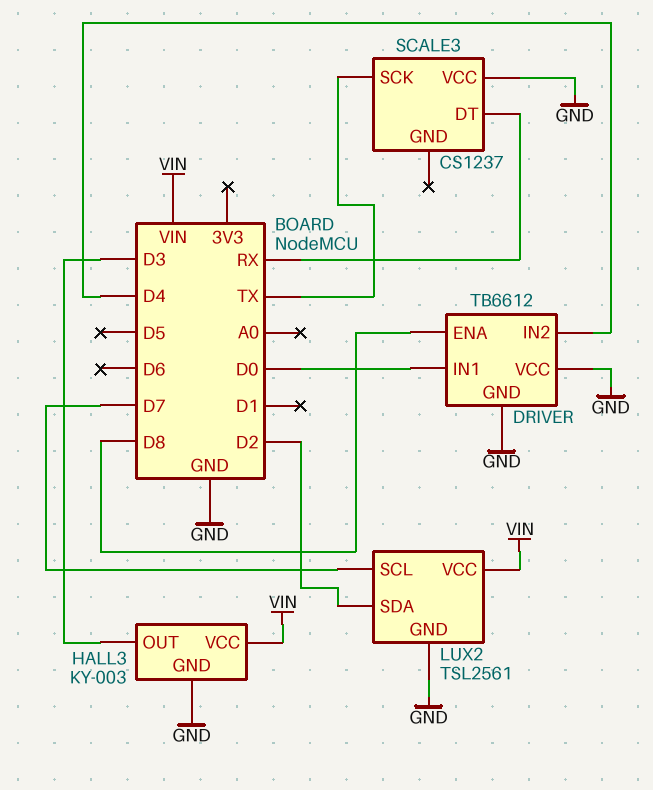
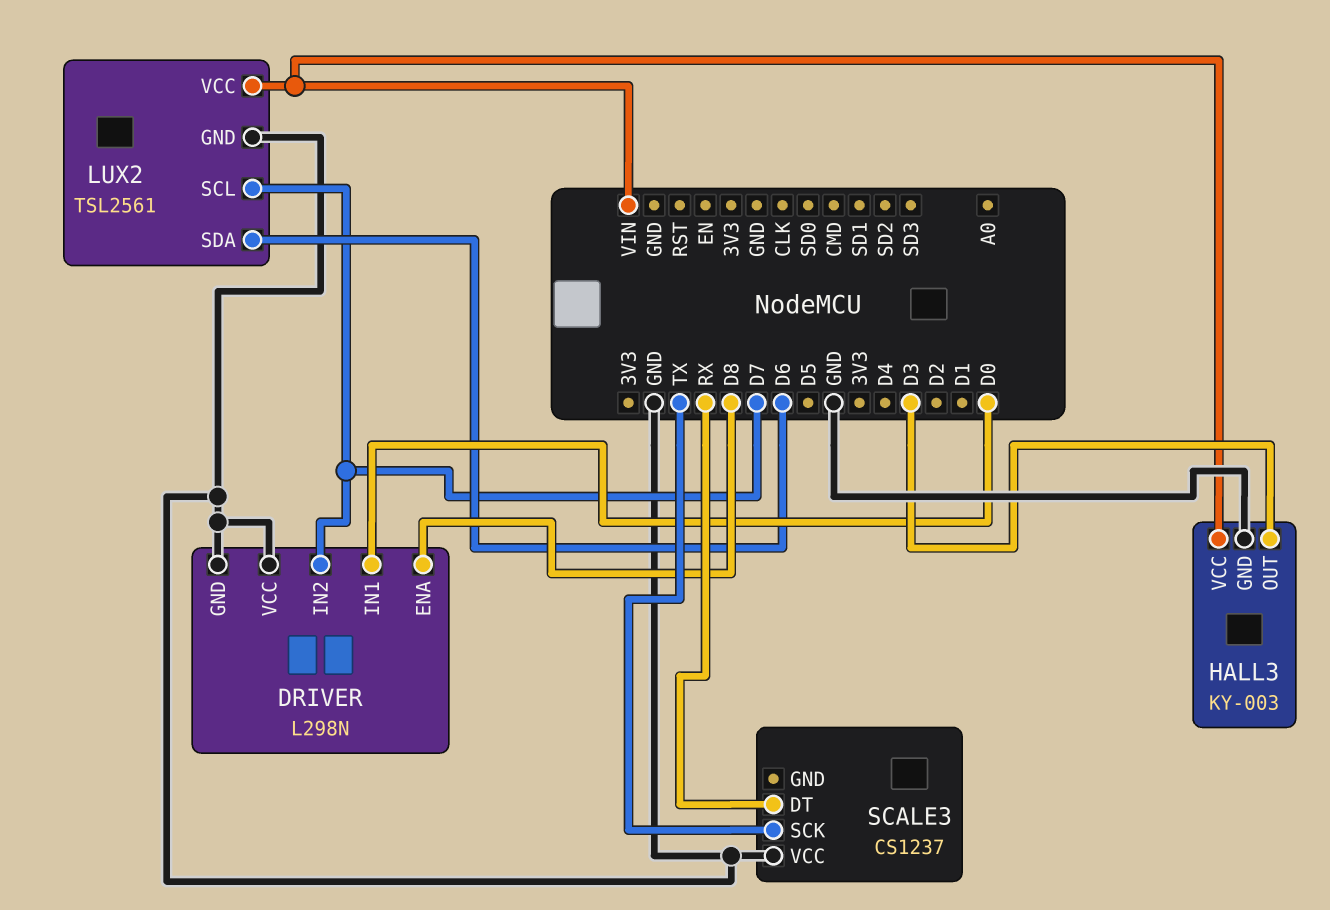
DRIVER: TB6612 -> L298N
DRIVER pin IN2: D4 -> D7
LUX2 pin SDA: D2 -> D6

